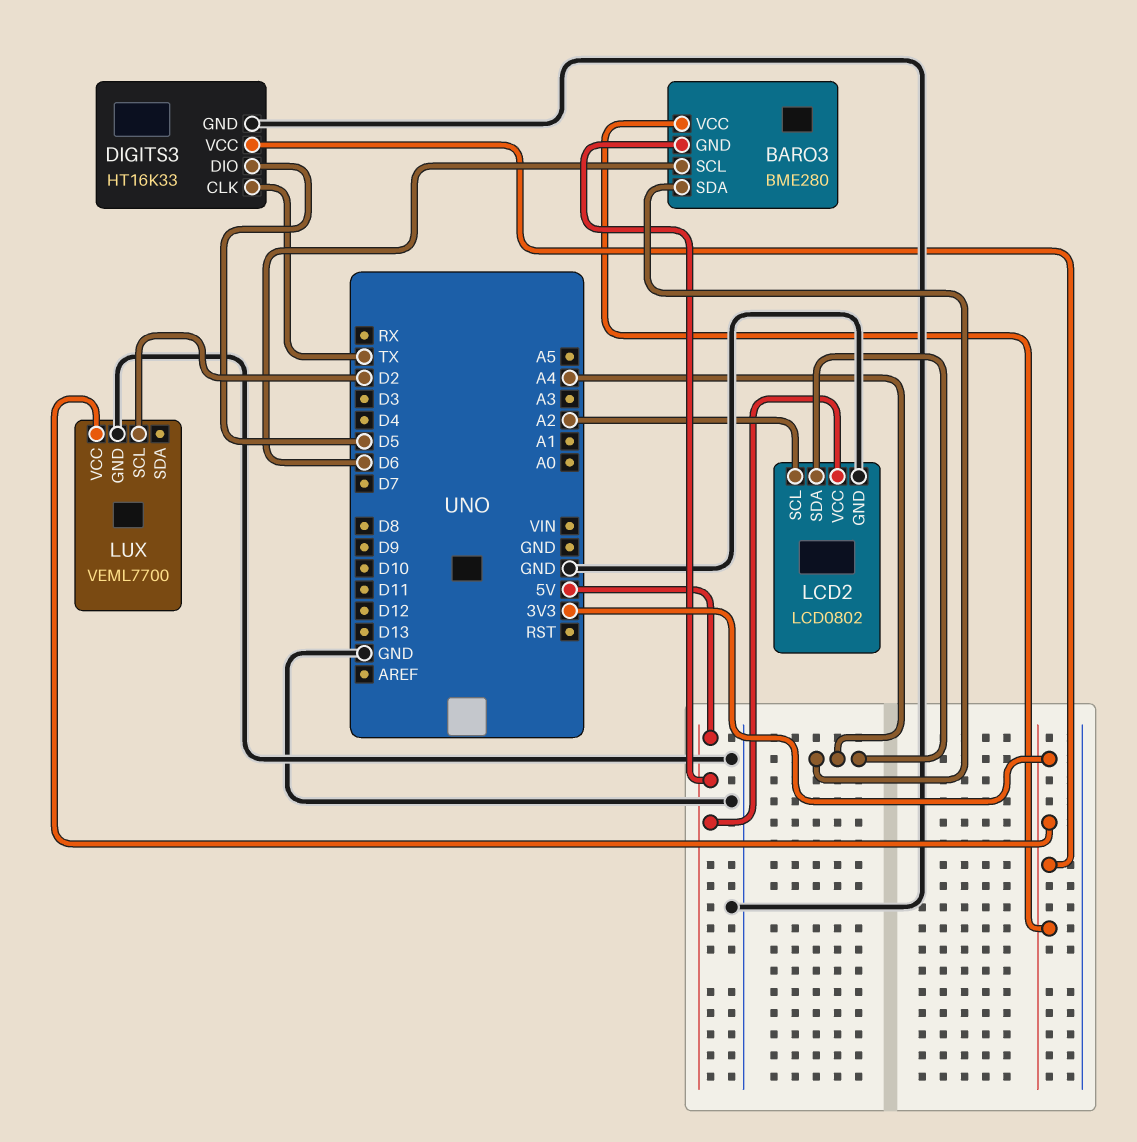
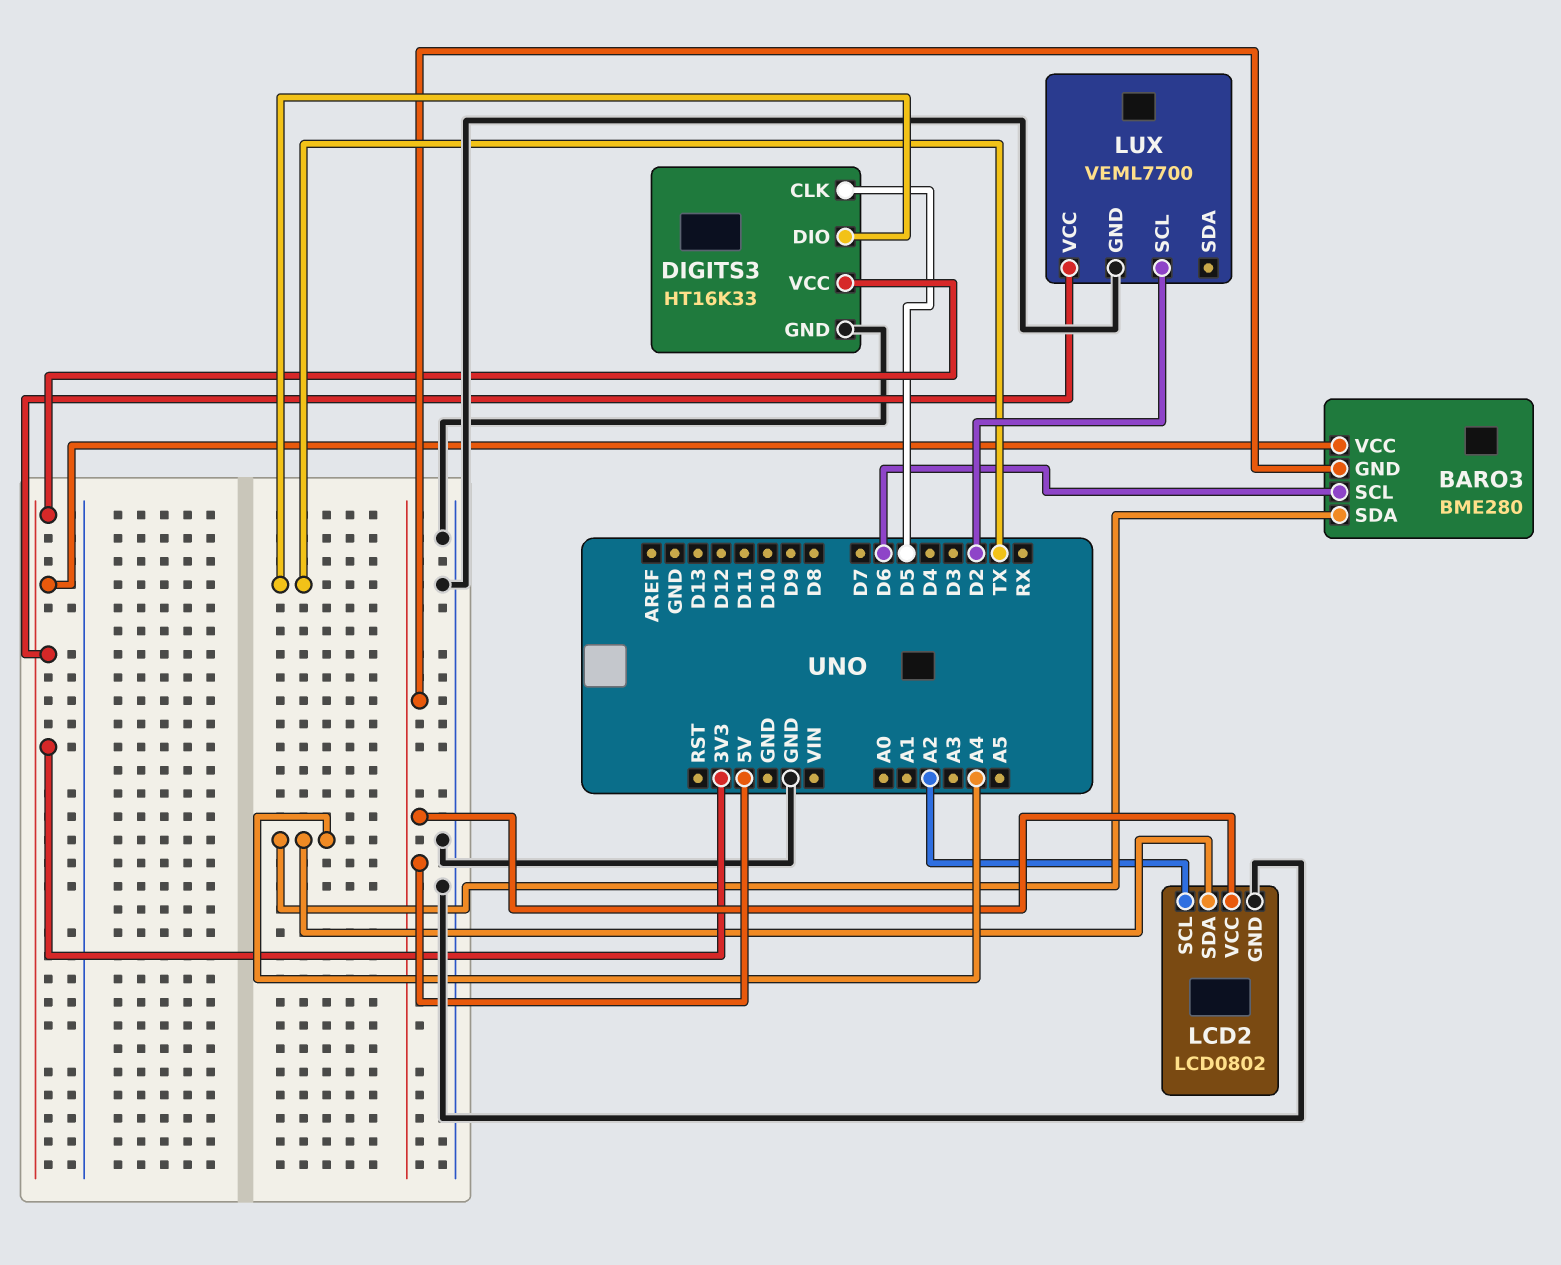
DIGITS3 pin CLK: TX -> D5
DIGITS3 pin DIO: D5 -> TX

